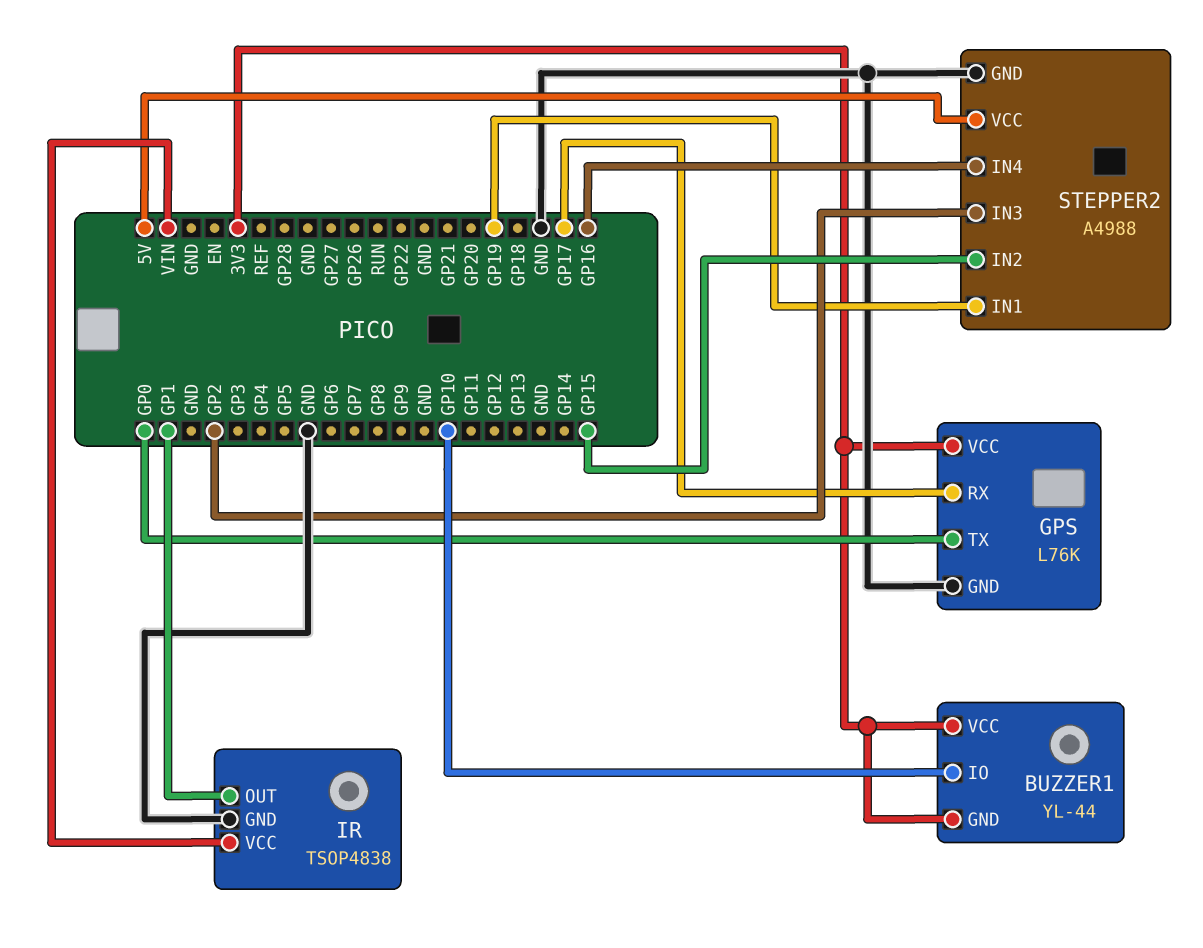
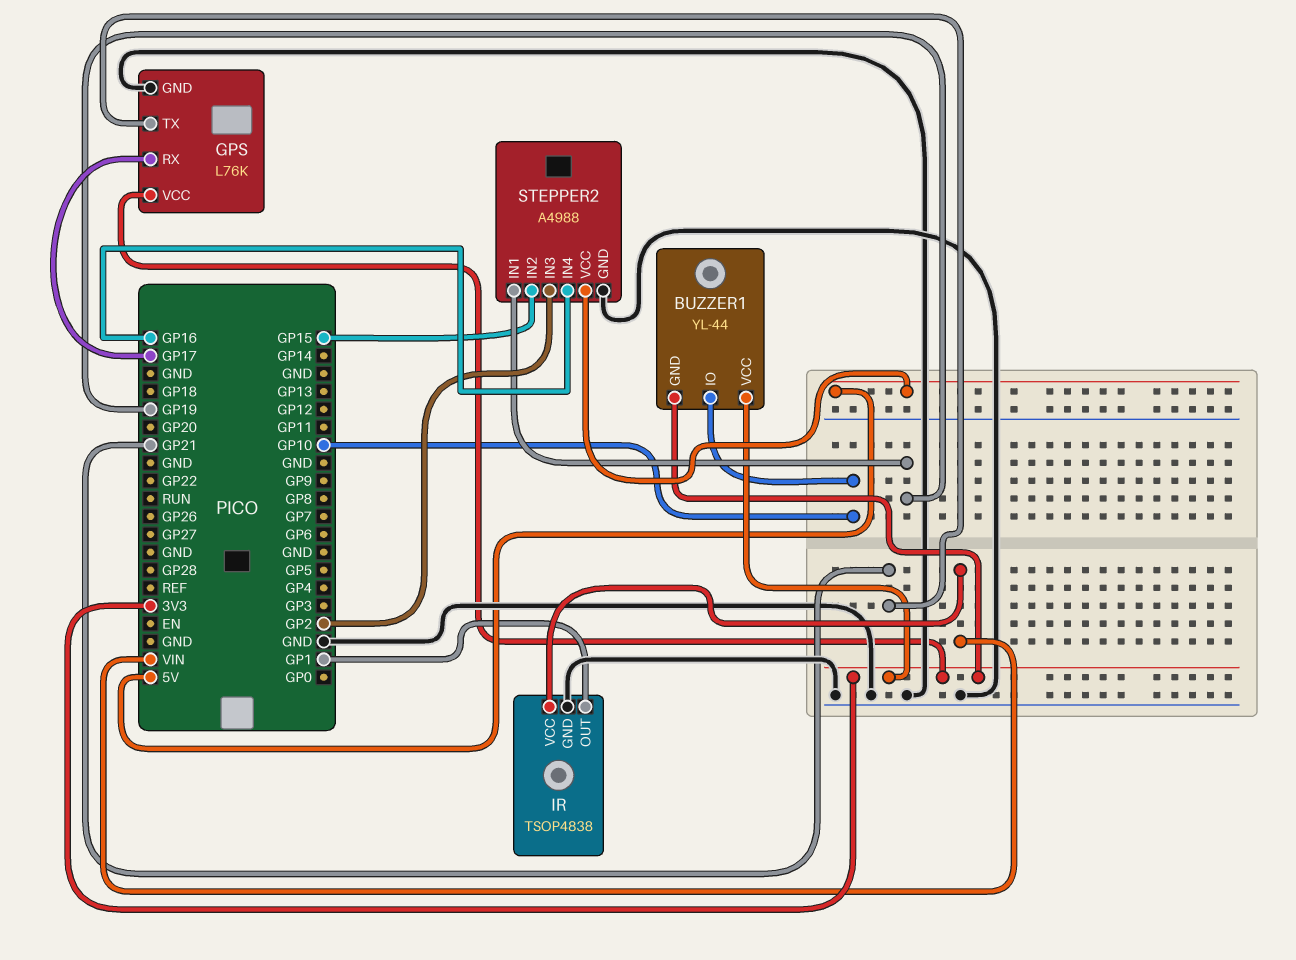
GPS pin TX: GP0 -> GP21

